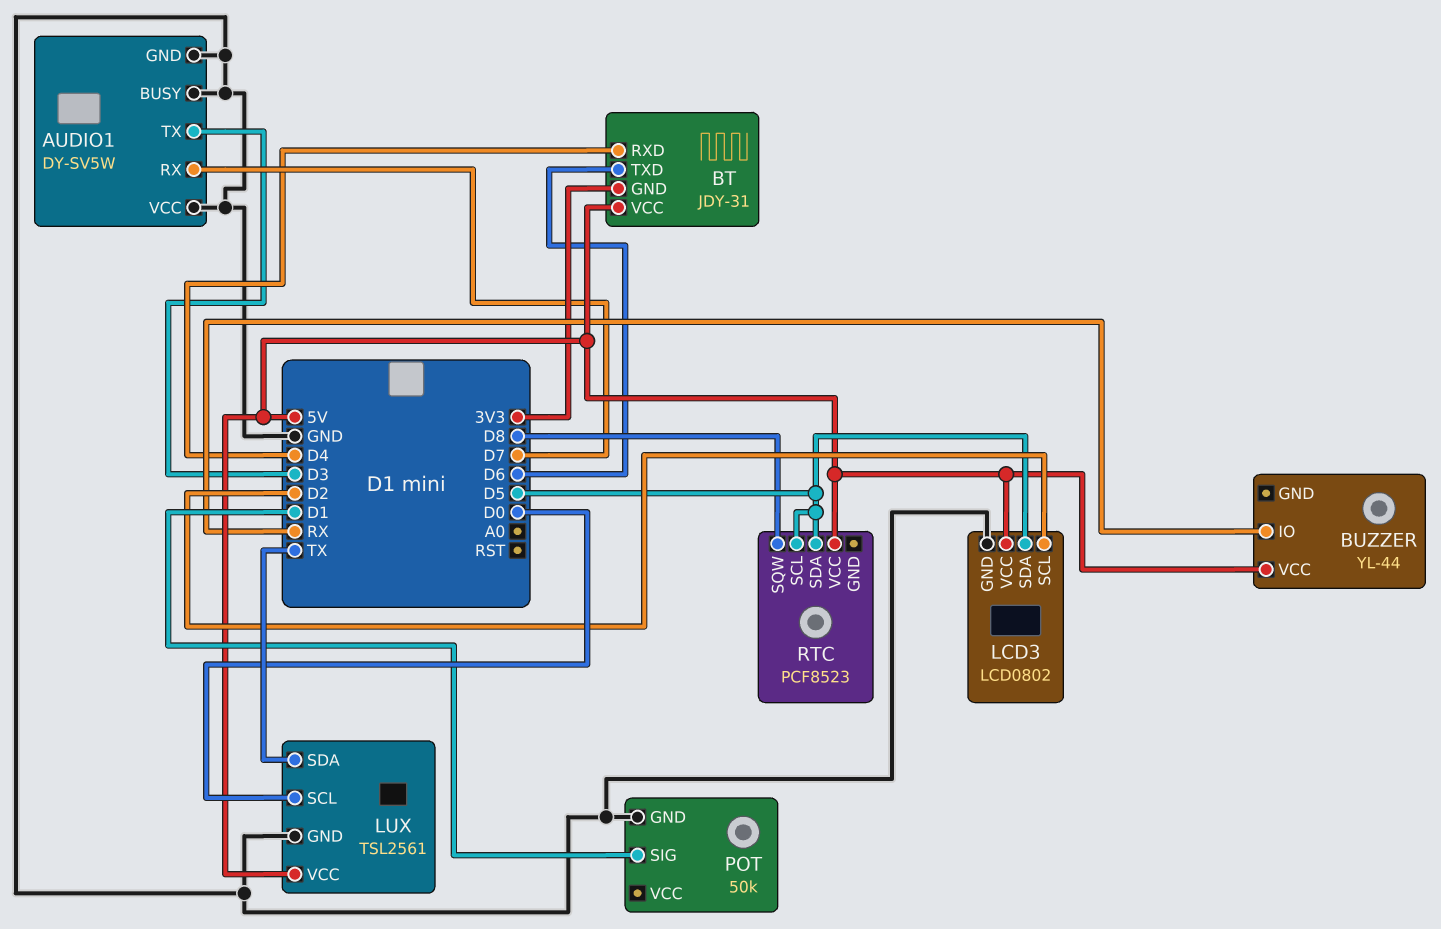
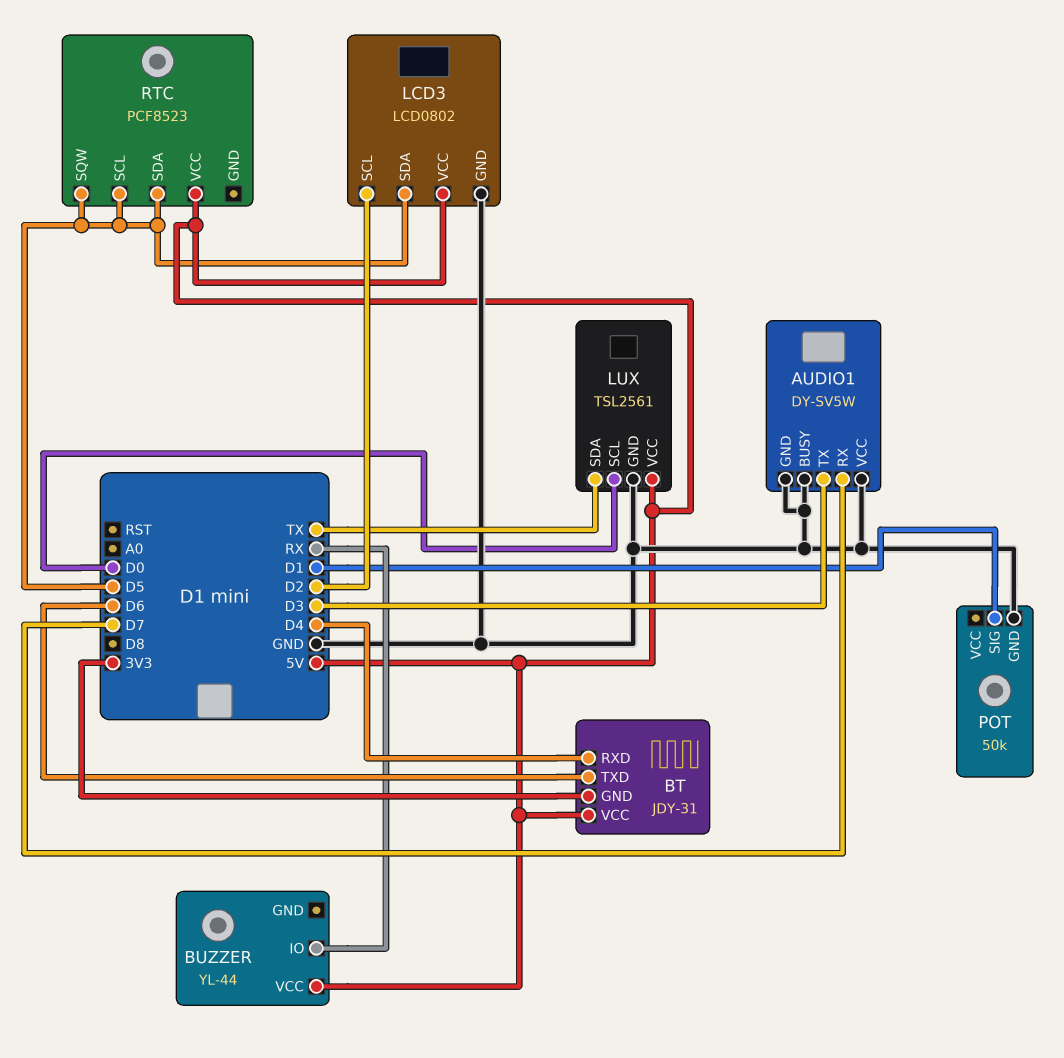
RTC pin SQW: D8 -> D5

